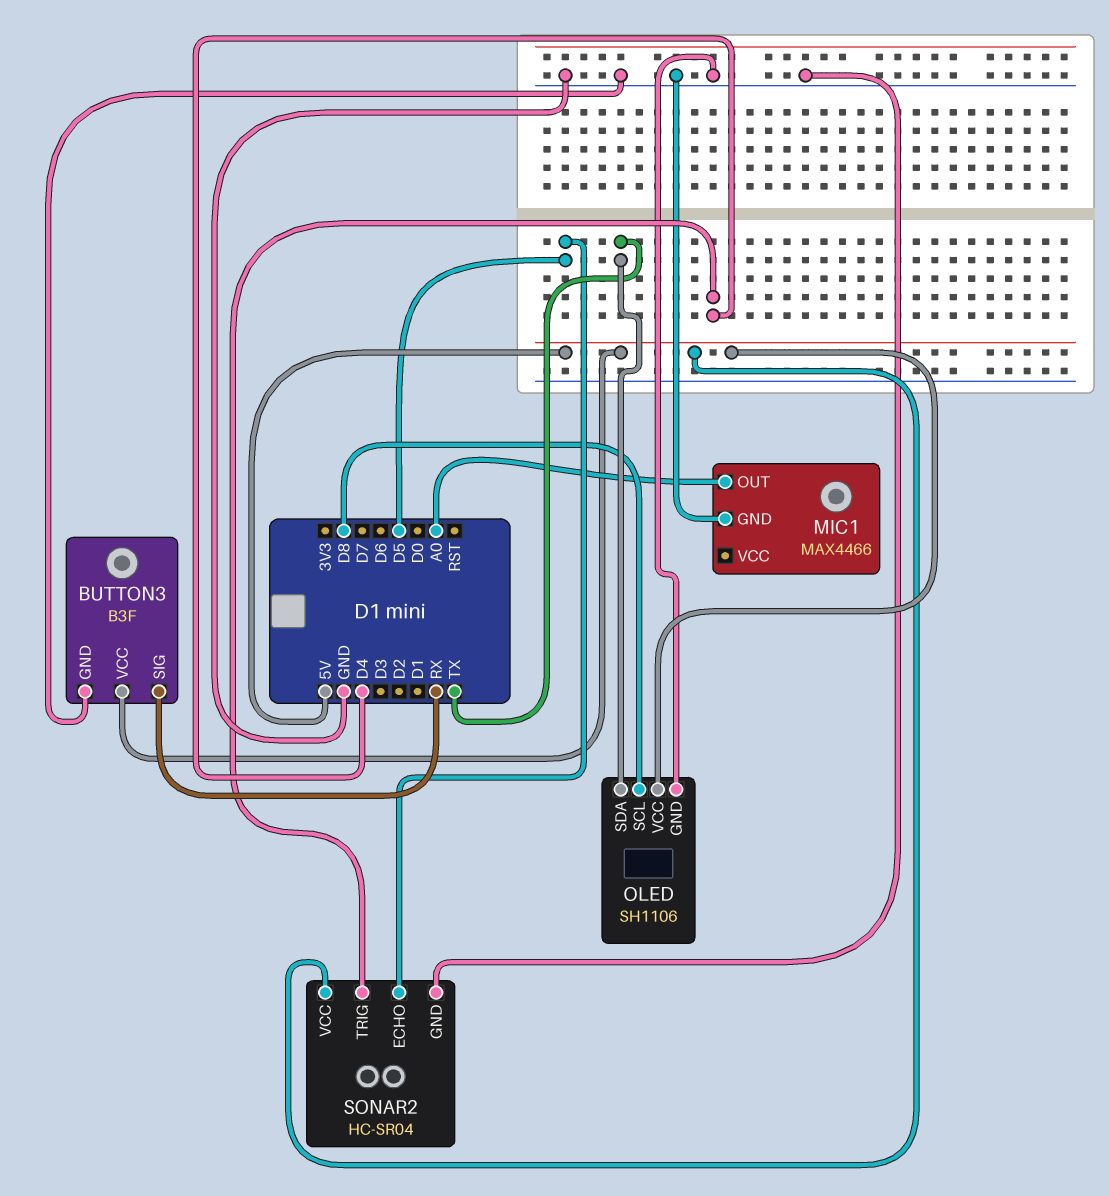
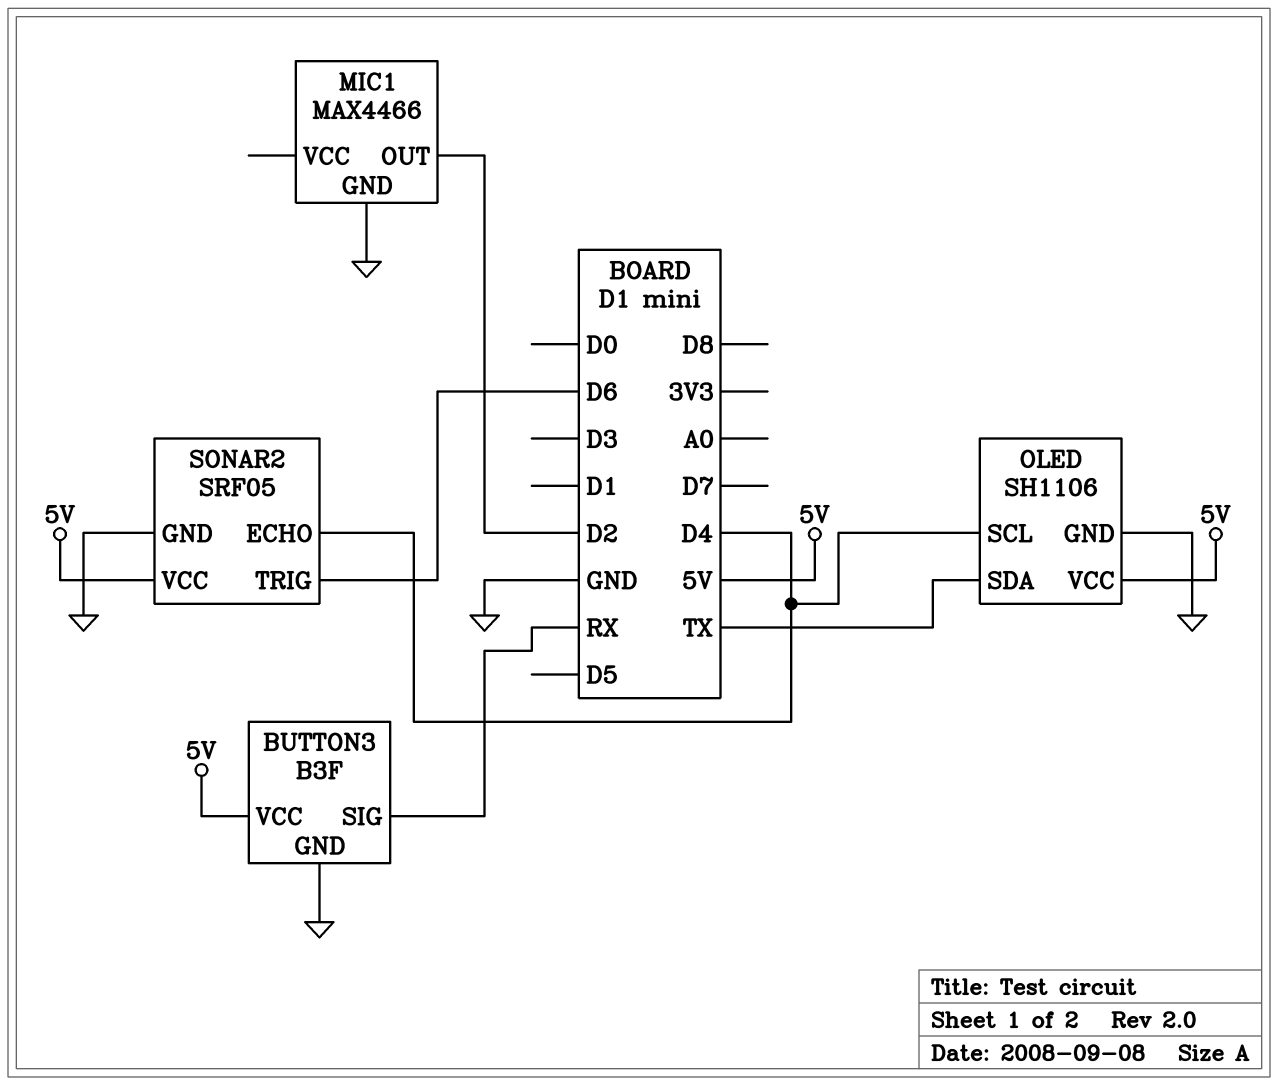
MIC1 pin OUT: A0 -> D2
OLED pin SCL: D8 -> D4
SONAR2: HC-SR04 -> SRF05
SONAR2 pin ECHO: D5 -> D4
SONAR2 pin TRIG: D4 -> D6

